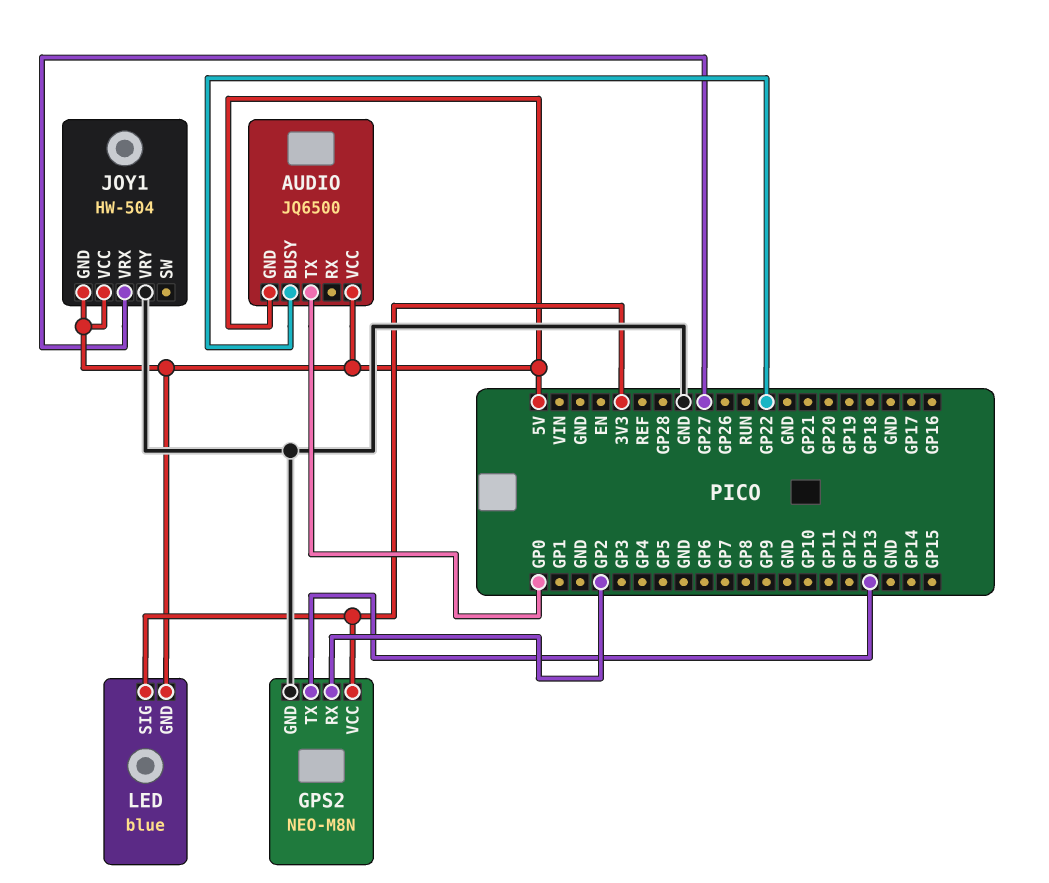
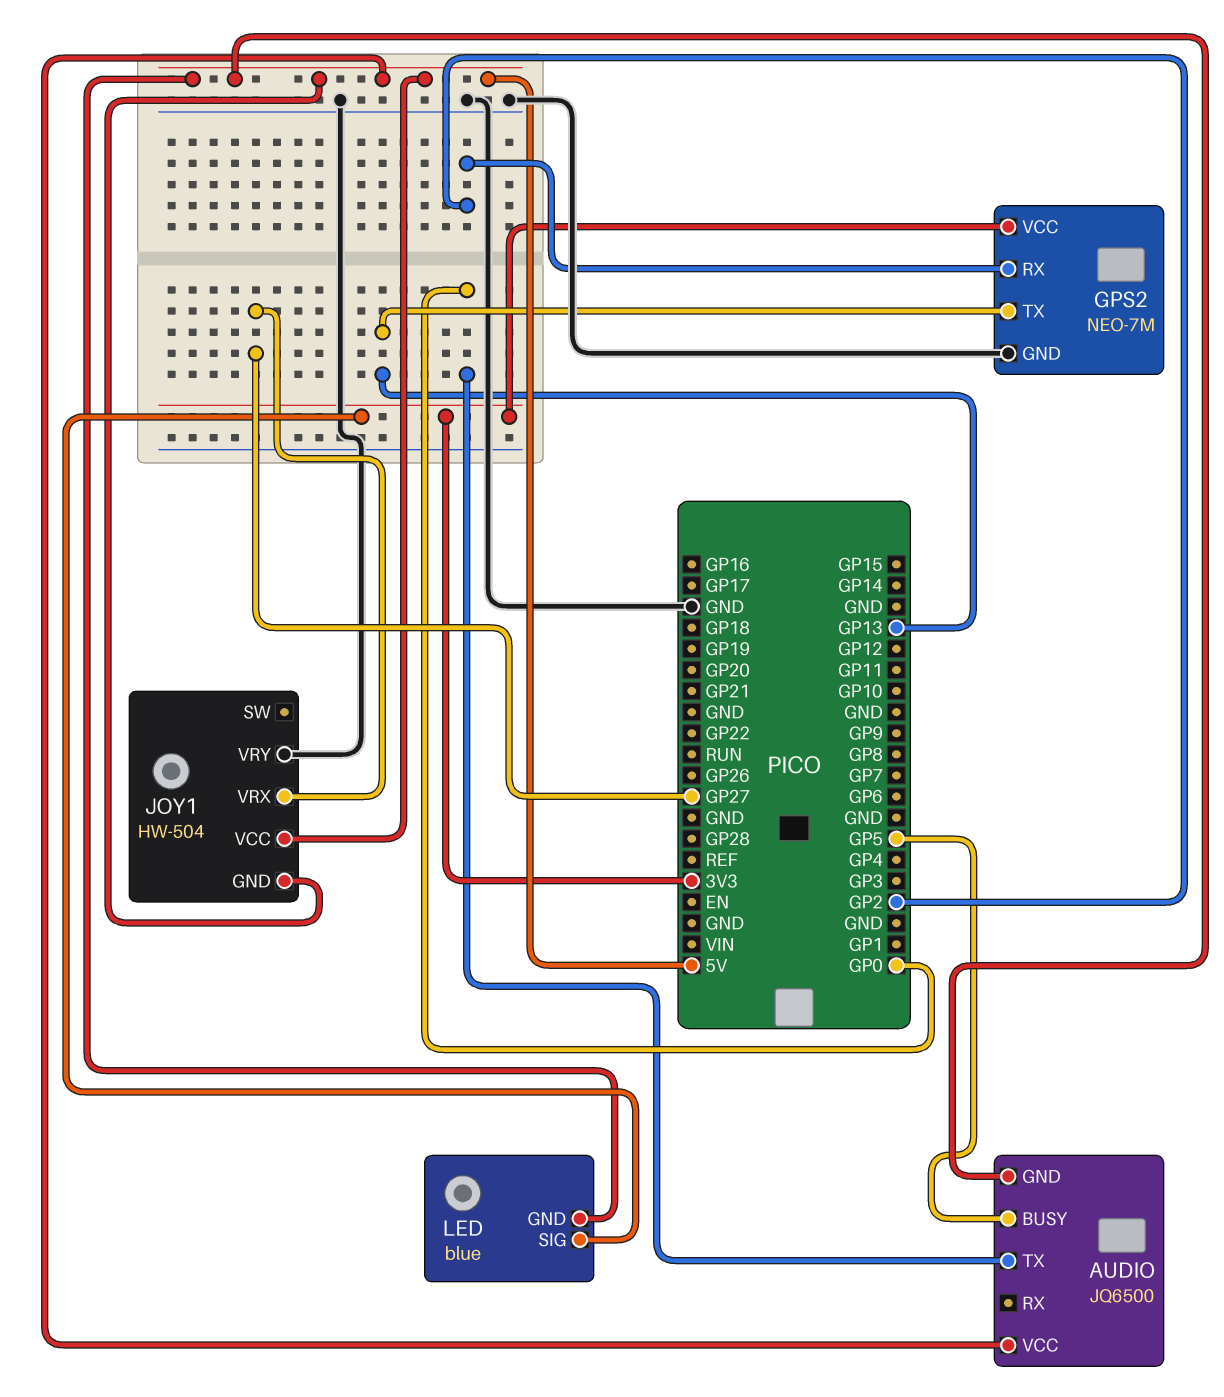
AUDIO pin BUSY: GP22 -> GP5
GPS2: NEO-M8N -> NEO-7M

